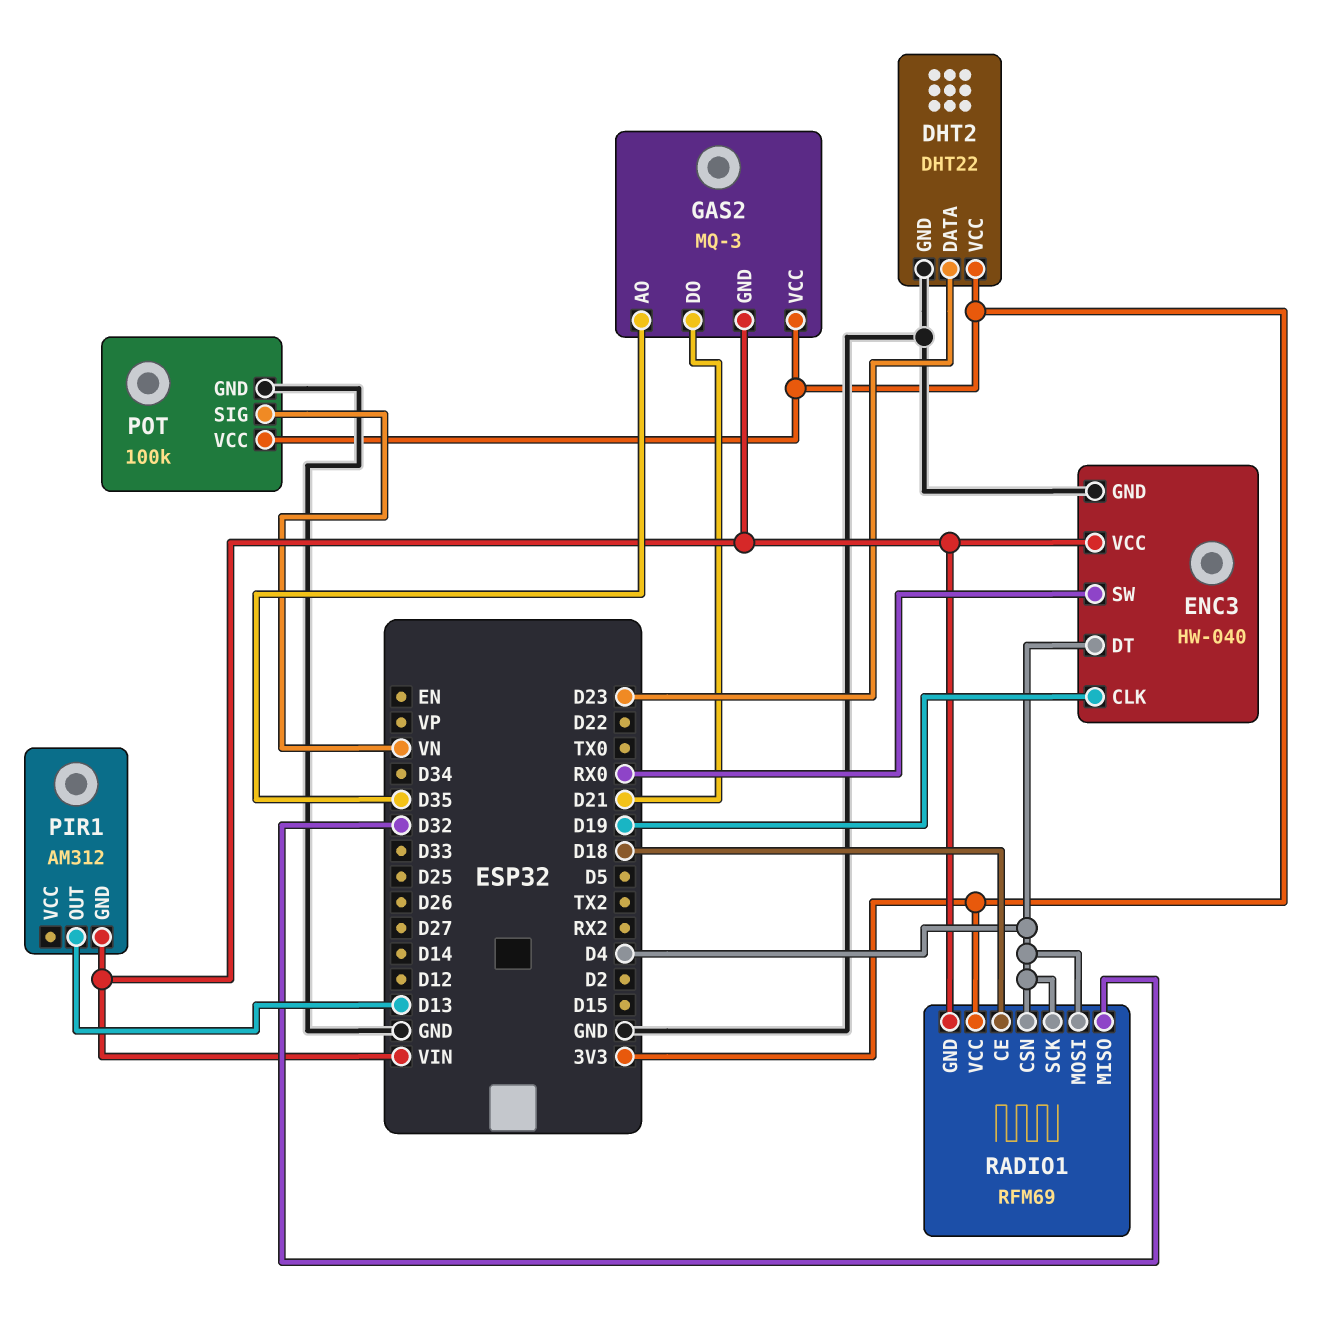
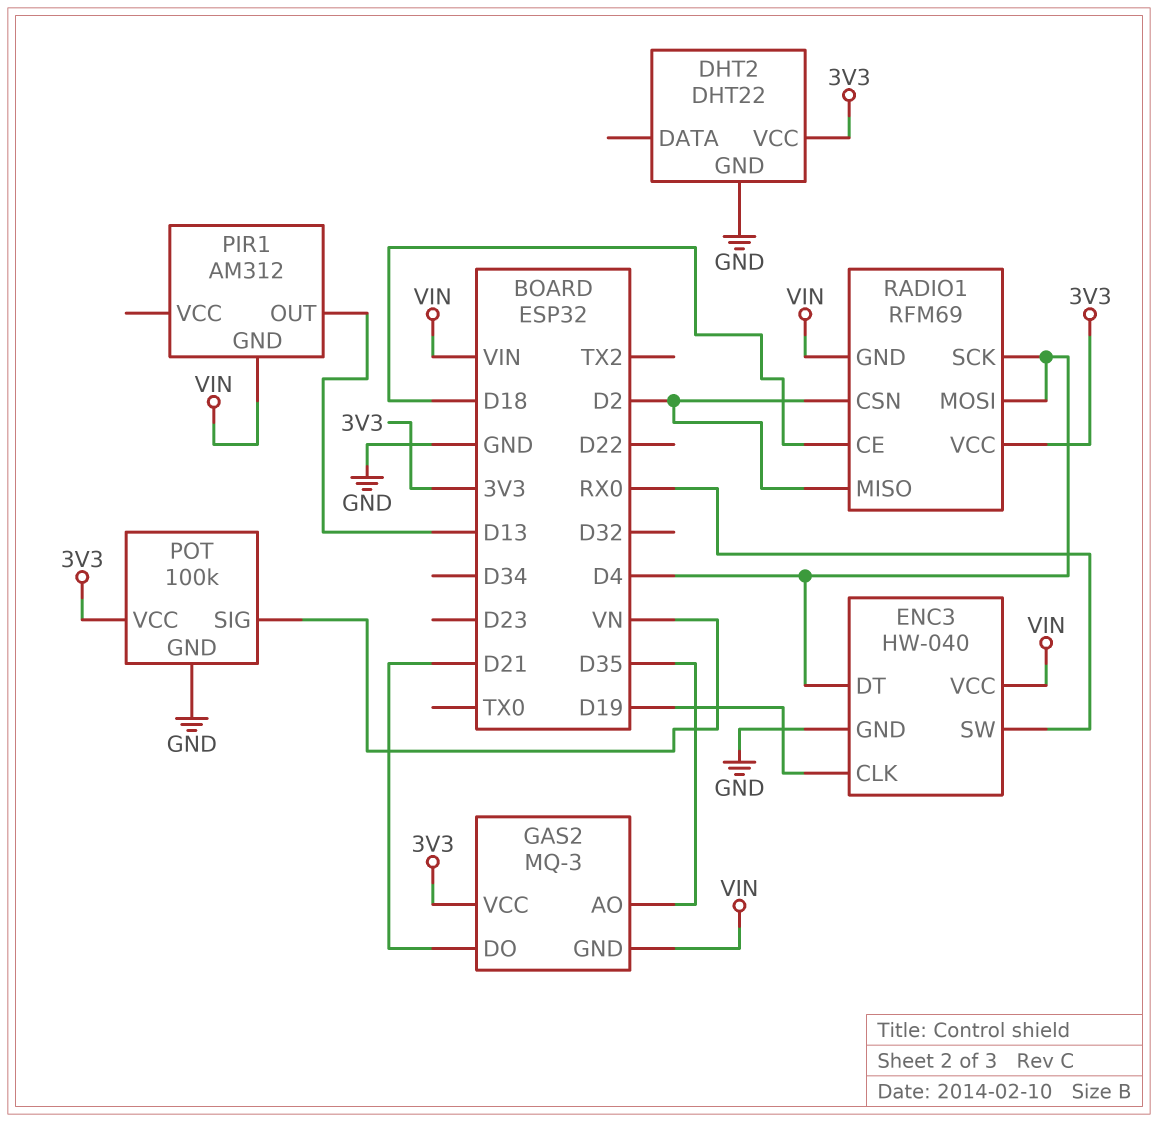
DHT2 pin DATA: D23 -> none
RADIO1 pin CSN: D4 -> D2
RADIO1 pin MISO: D32 -> D2

